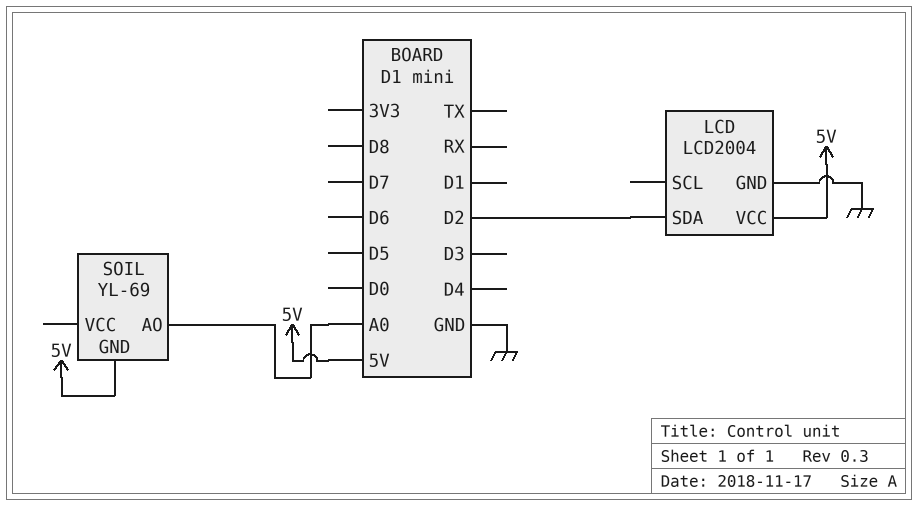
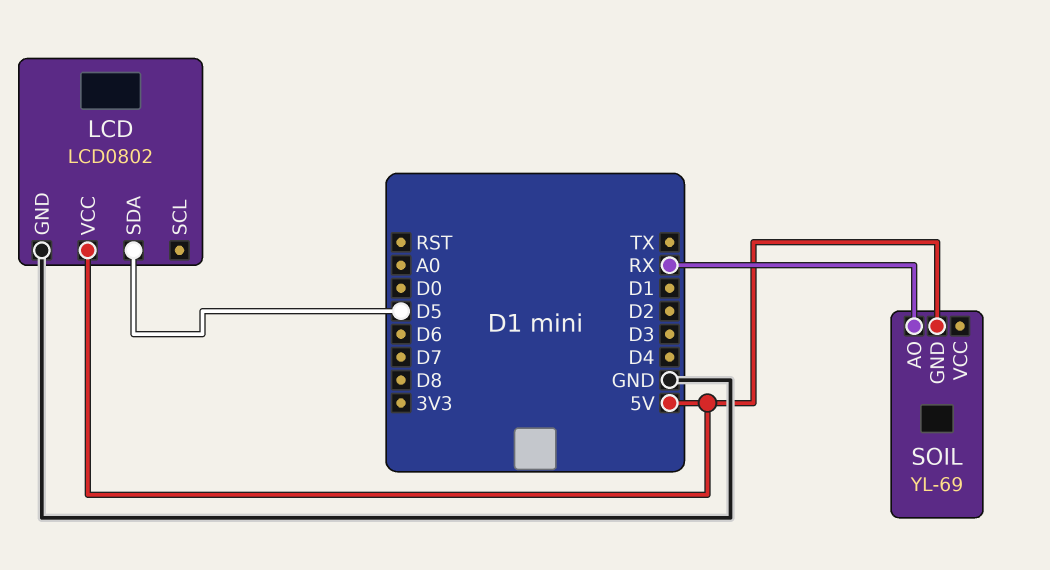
LCD: LCD2004 -> LCD0802
LCD pin SDA: D2 -> D5
SOIL pin AO: A0 -> RX

